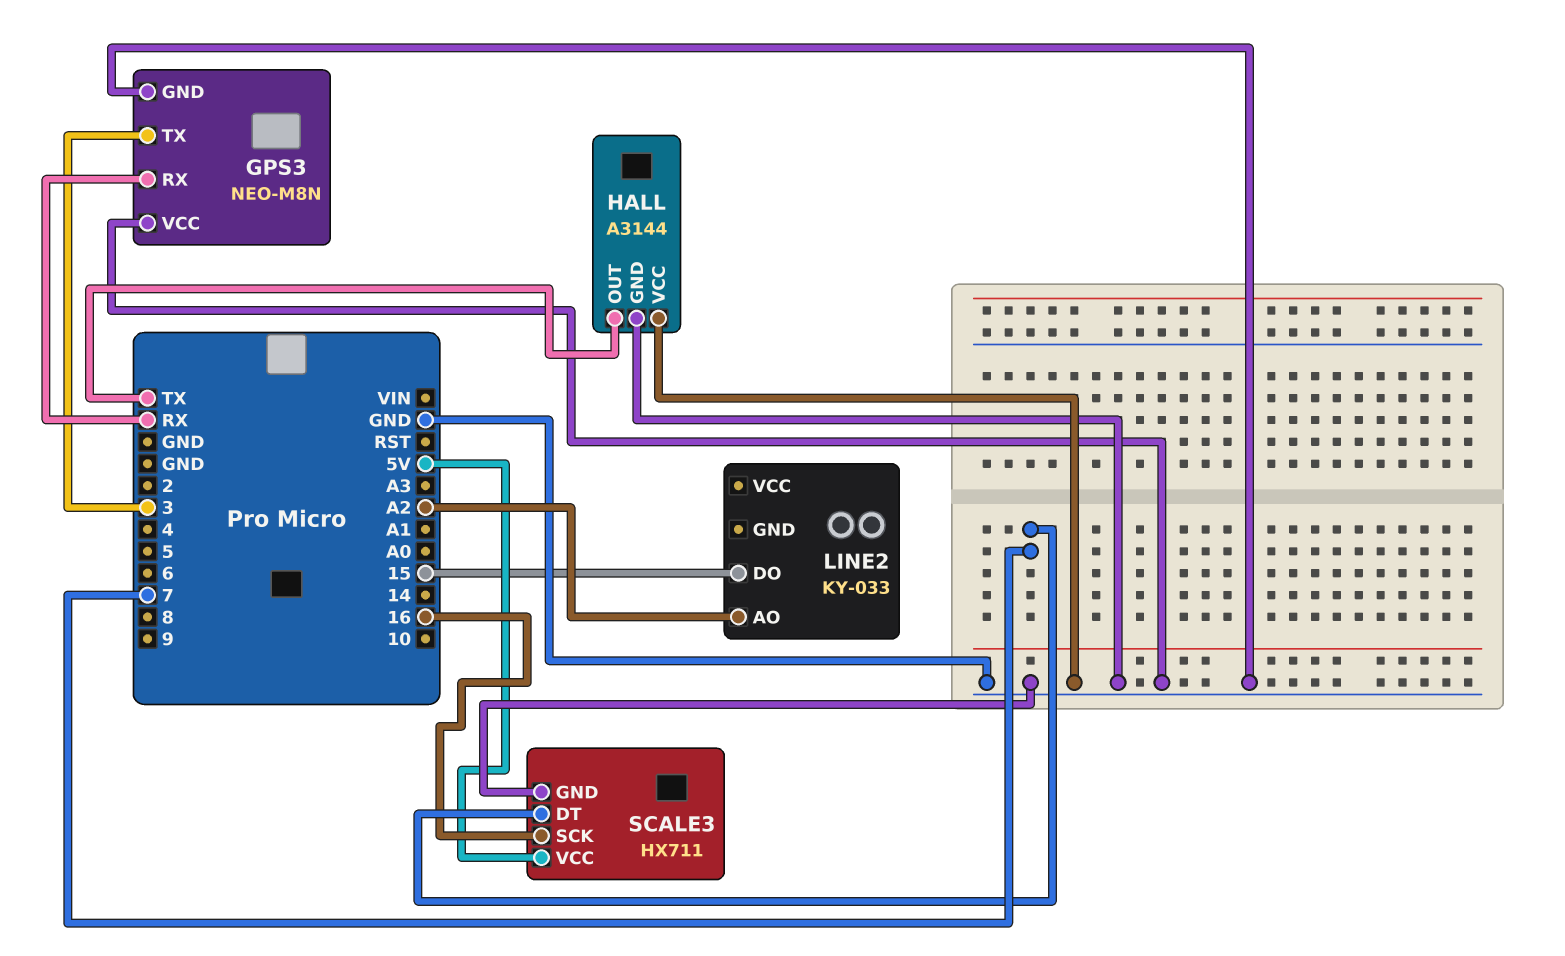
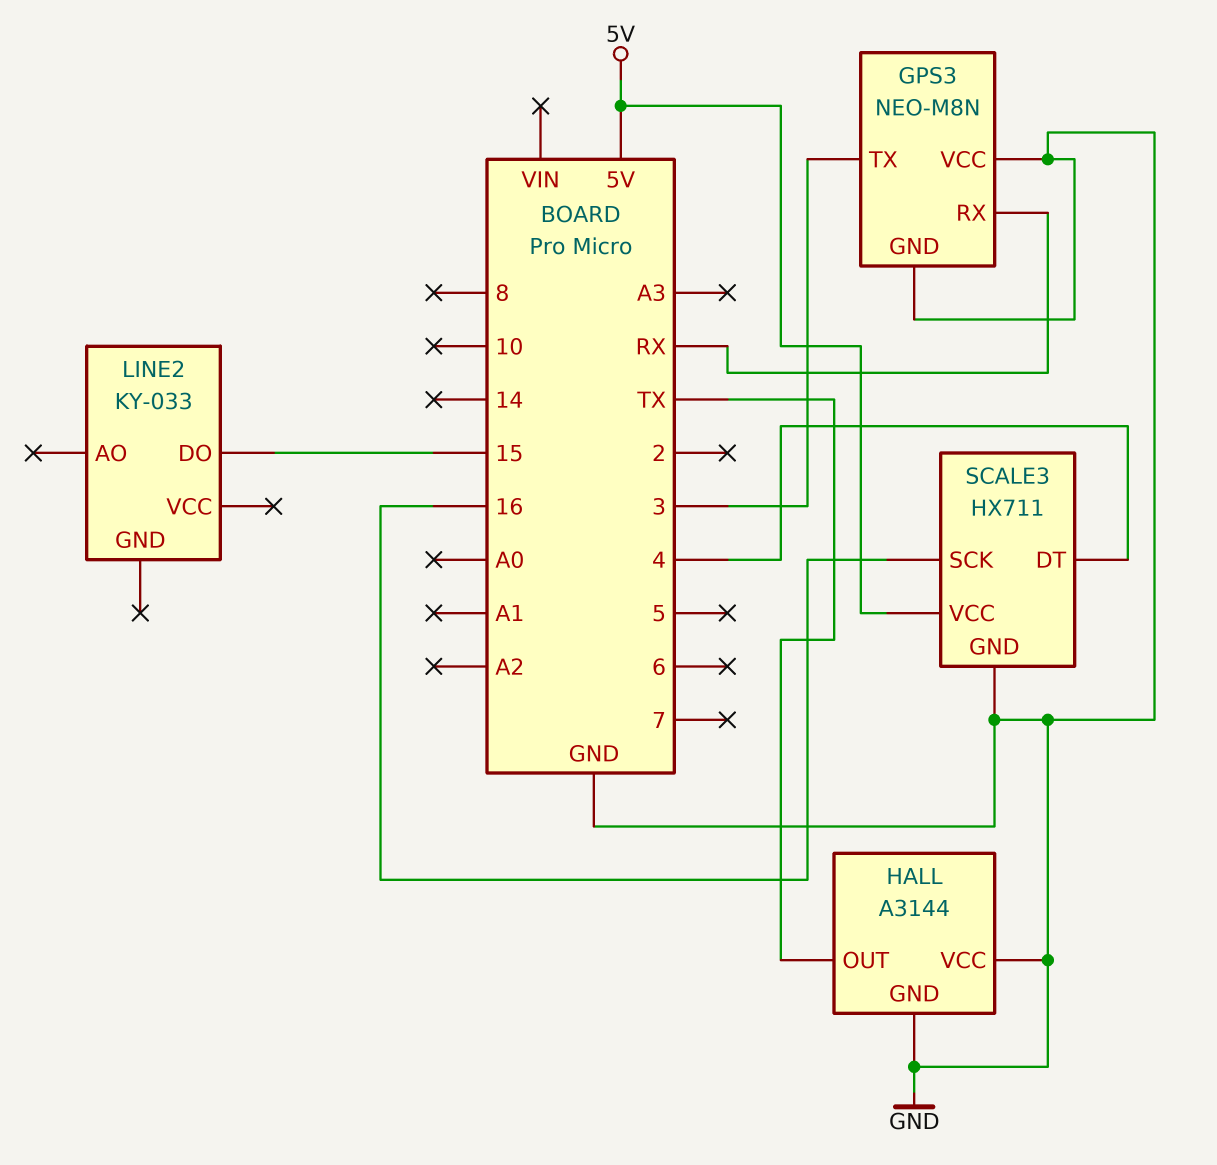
LINE2 pin AO: A2 -> none
SCALE3 pin DT: 7 -> 4

